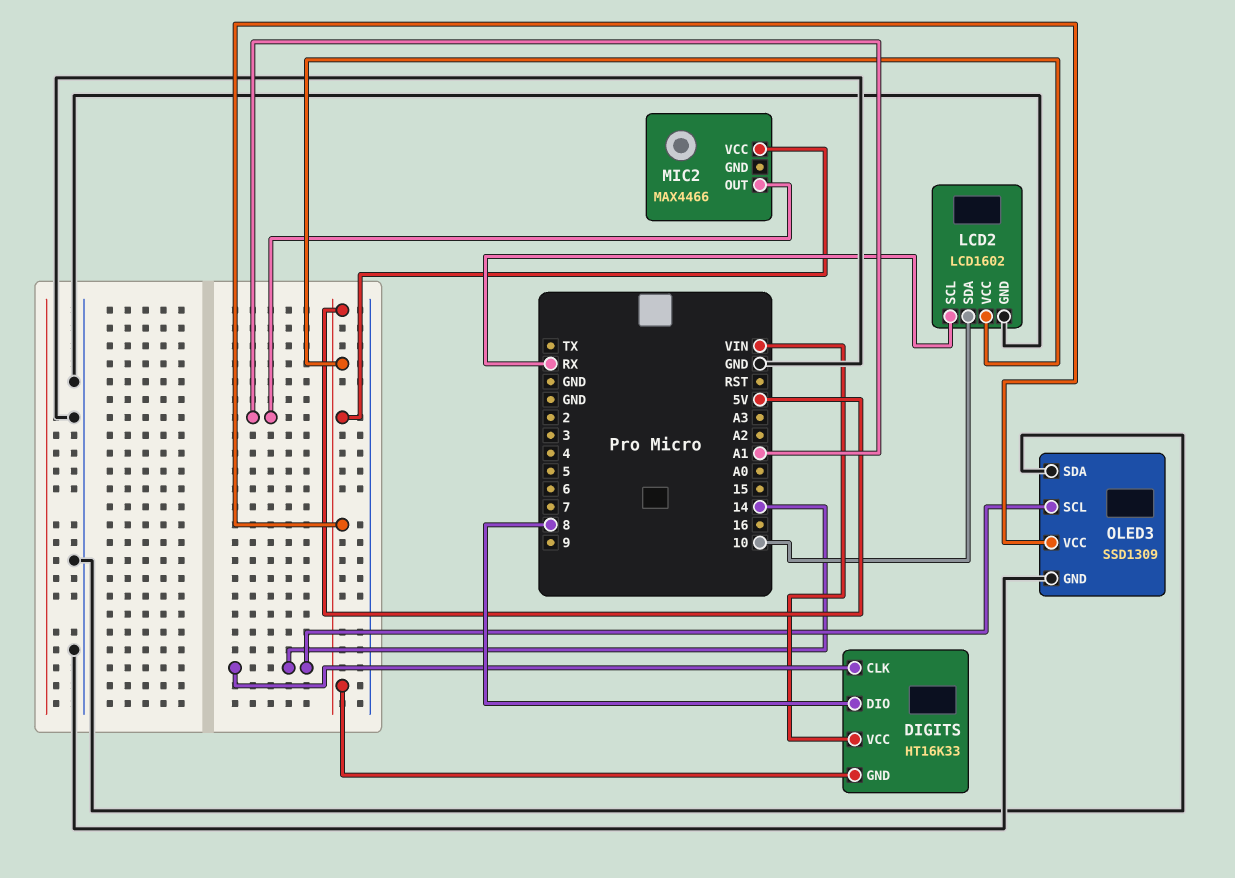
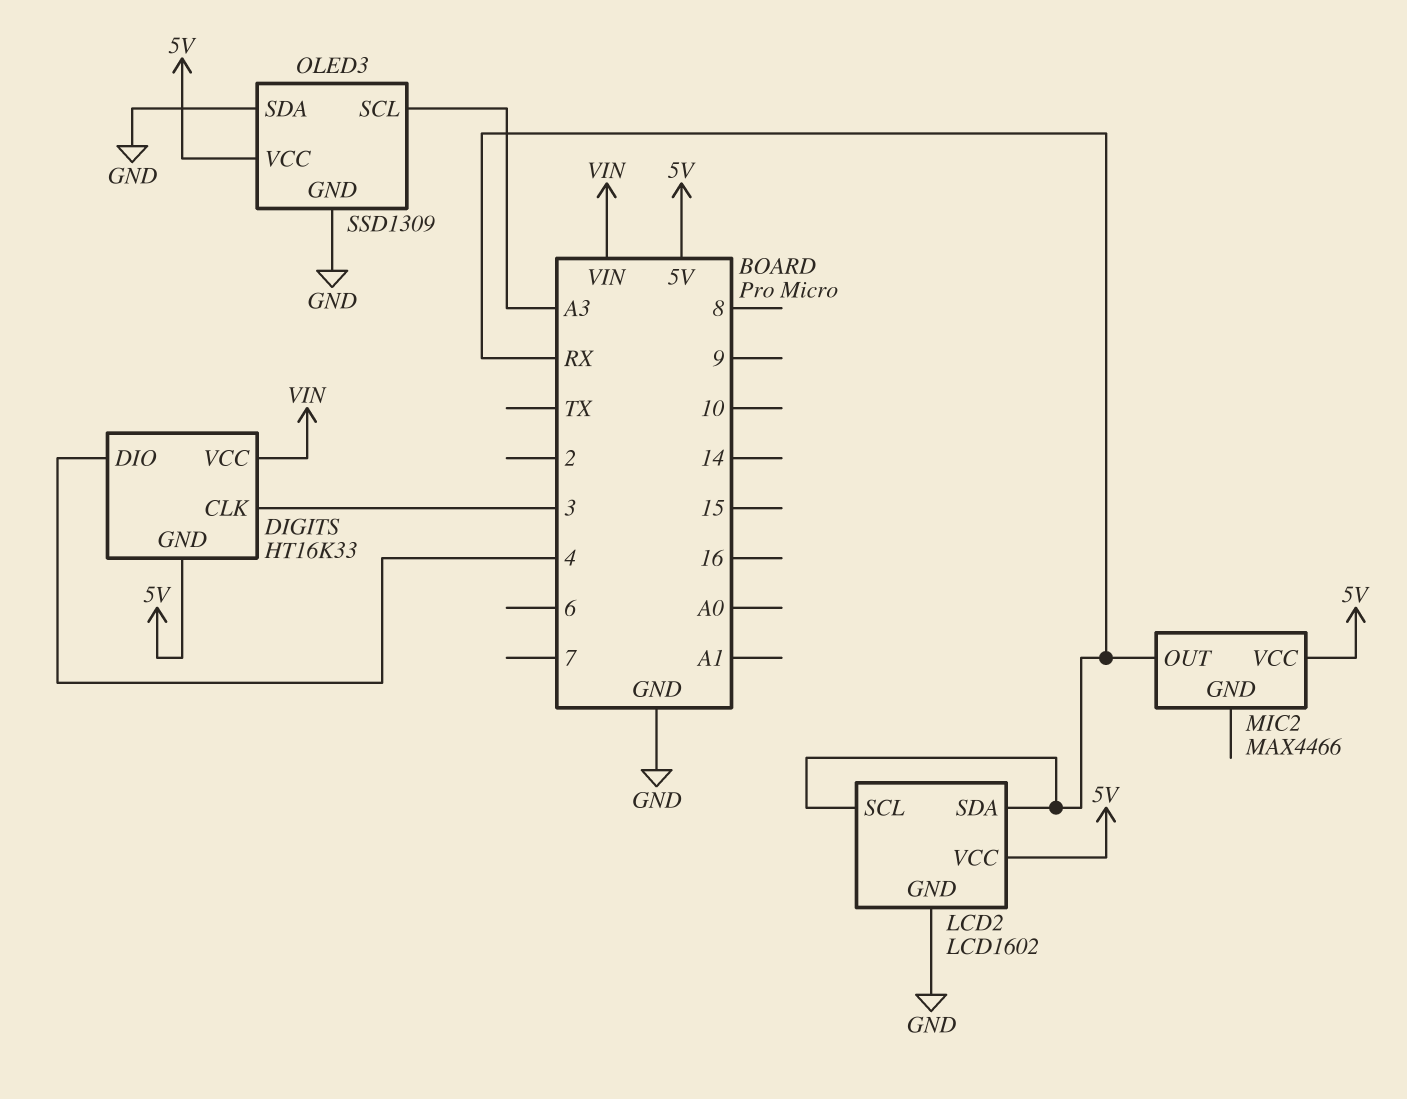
DIGITS pin CLK: 14 -> 3
DIGITS pin DIO: 8 -> 4
LCD2 pin SDA: 10 -> RX
MIC2 pin OUT: A1 -> RX
OLED3 pin SCL: 14 -> A3

